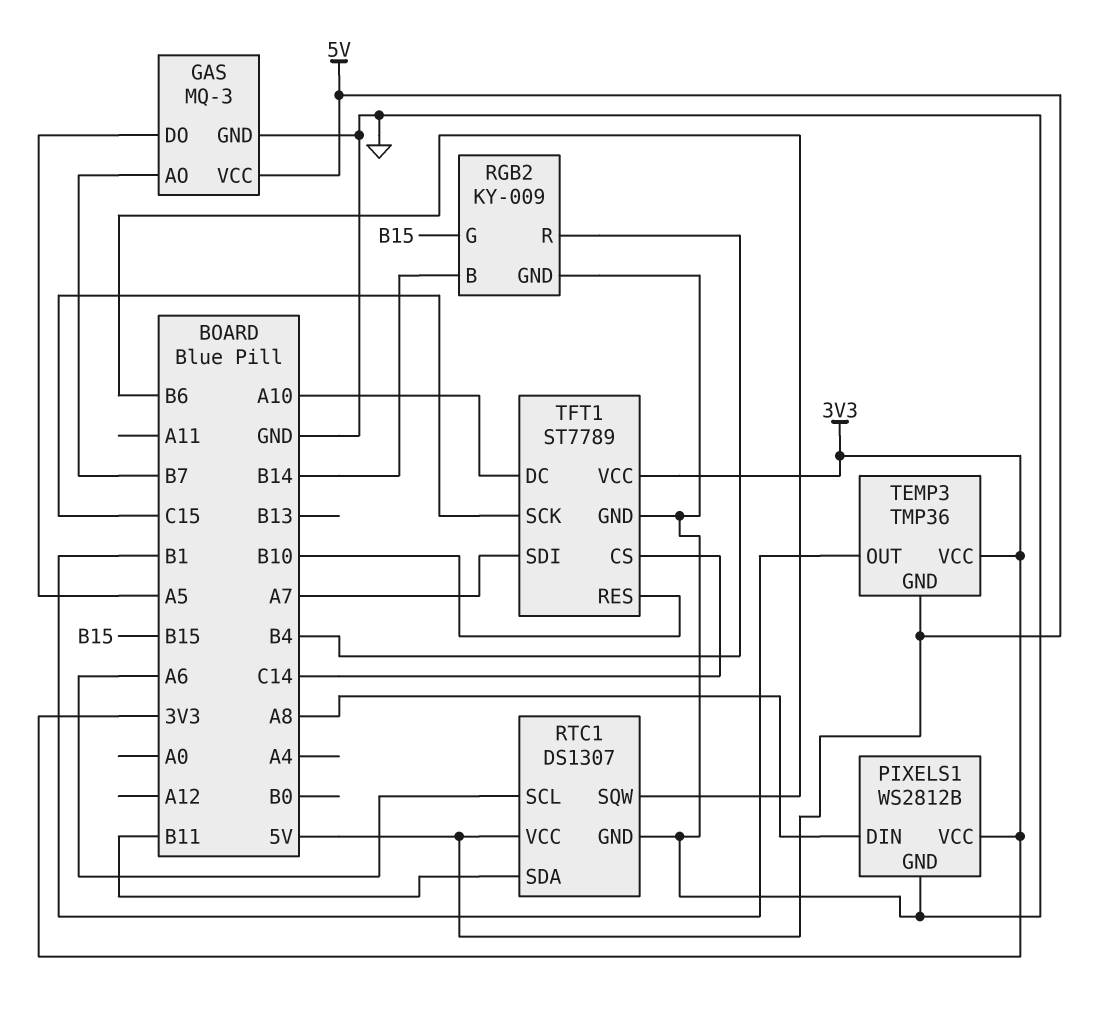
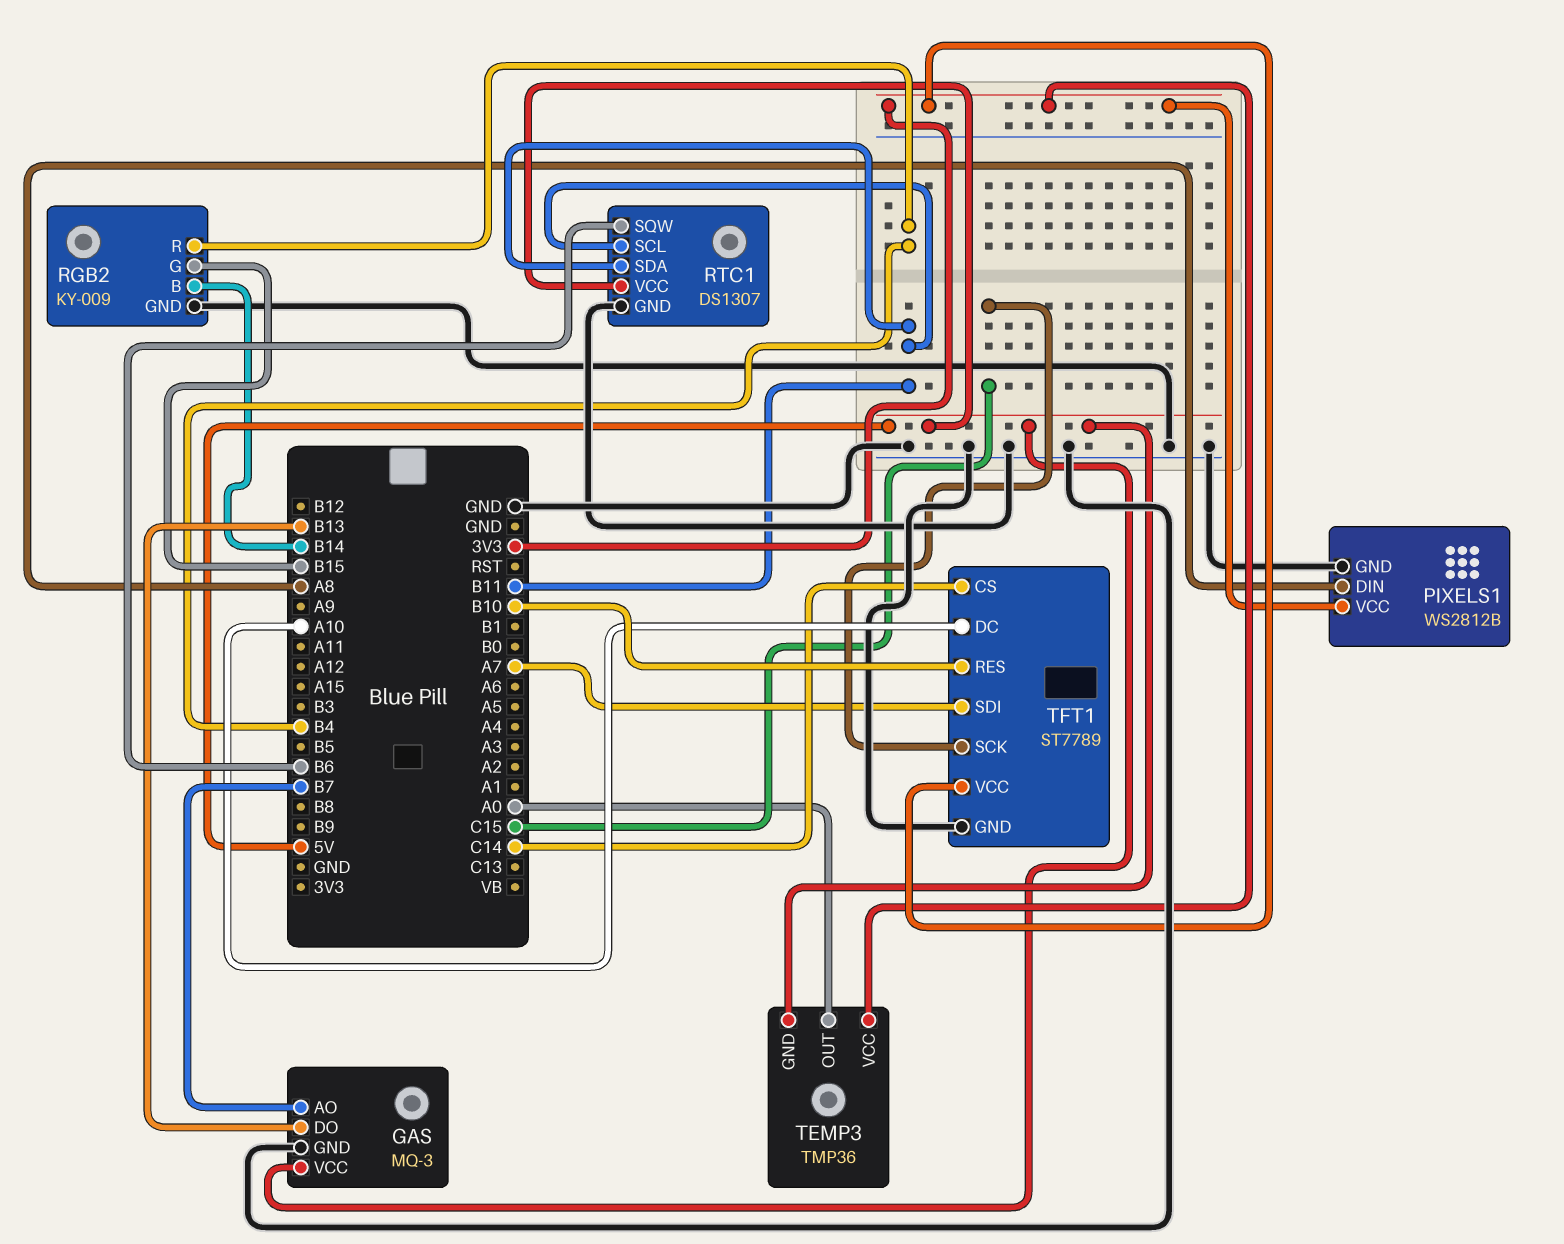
GAS pin DO: A5 -> B13
RTC1 pin SCL: A6 -> B11
TEMP3 pin OUT: B1 -> A0

